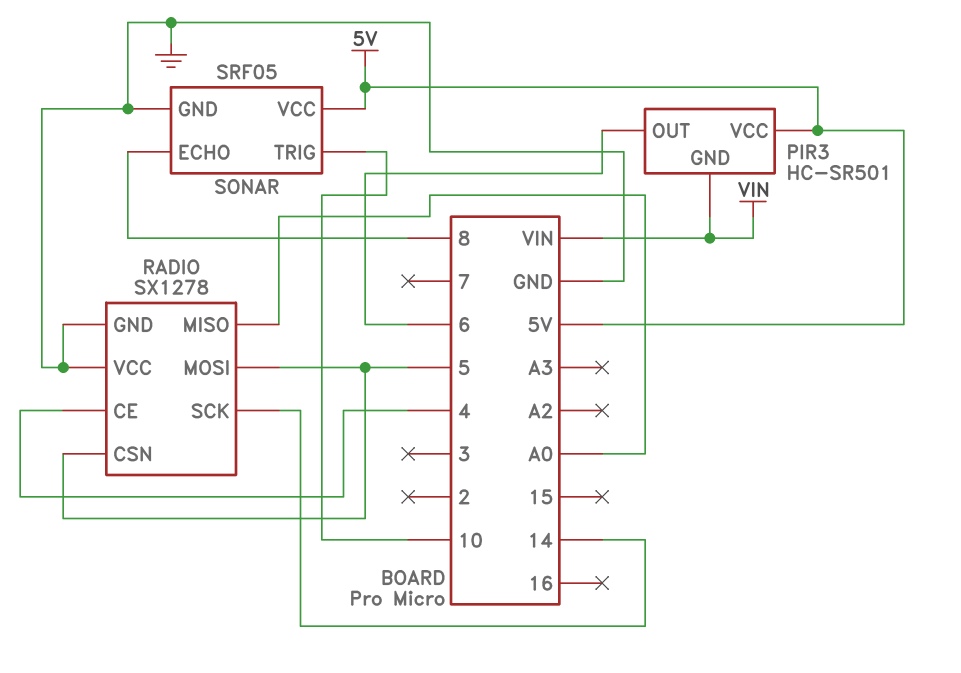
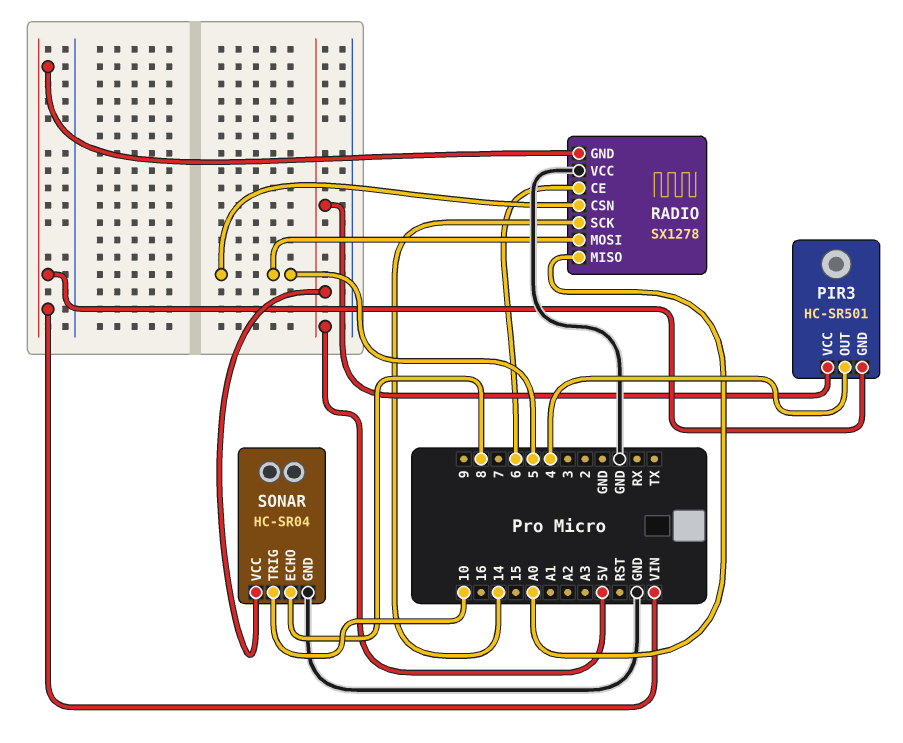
PIR3 pin OUT: 6 -> 4
RADIO pin CE: 4 -> 6
RADIO pin GND: GND -> VIN
SONAR: SRF05 -> HC-SR04

